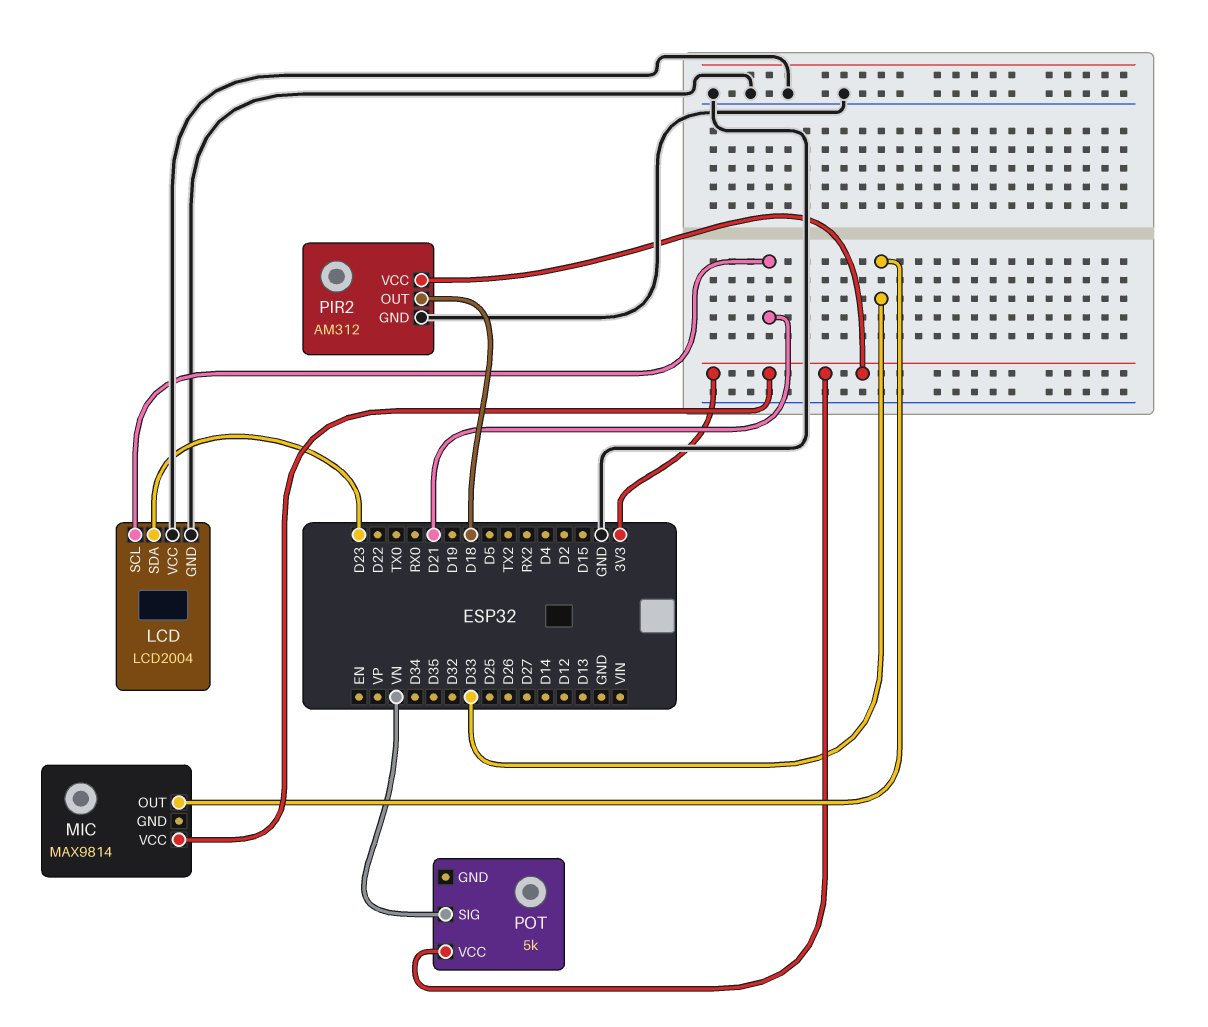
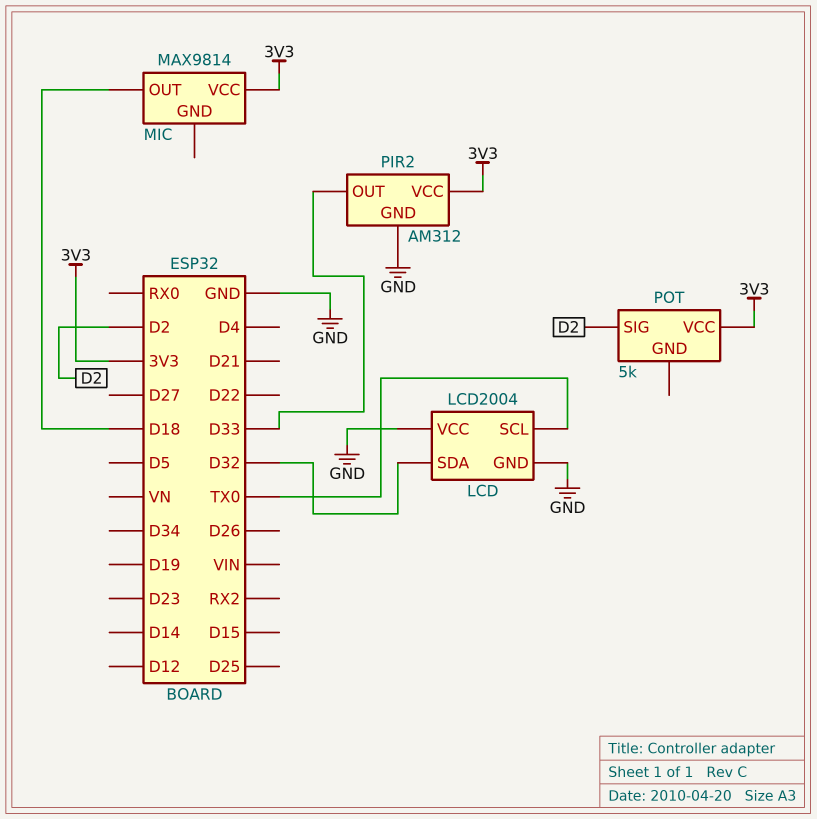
LCD pin SCL: D21 -> TX0
LCD pin SDA: D23 -> D32
MIC pin OUT: D33 -> D18
PIR2 pin OUT: D18 -> D33
POT pin SIG: VN -> D2

